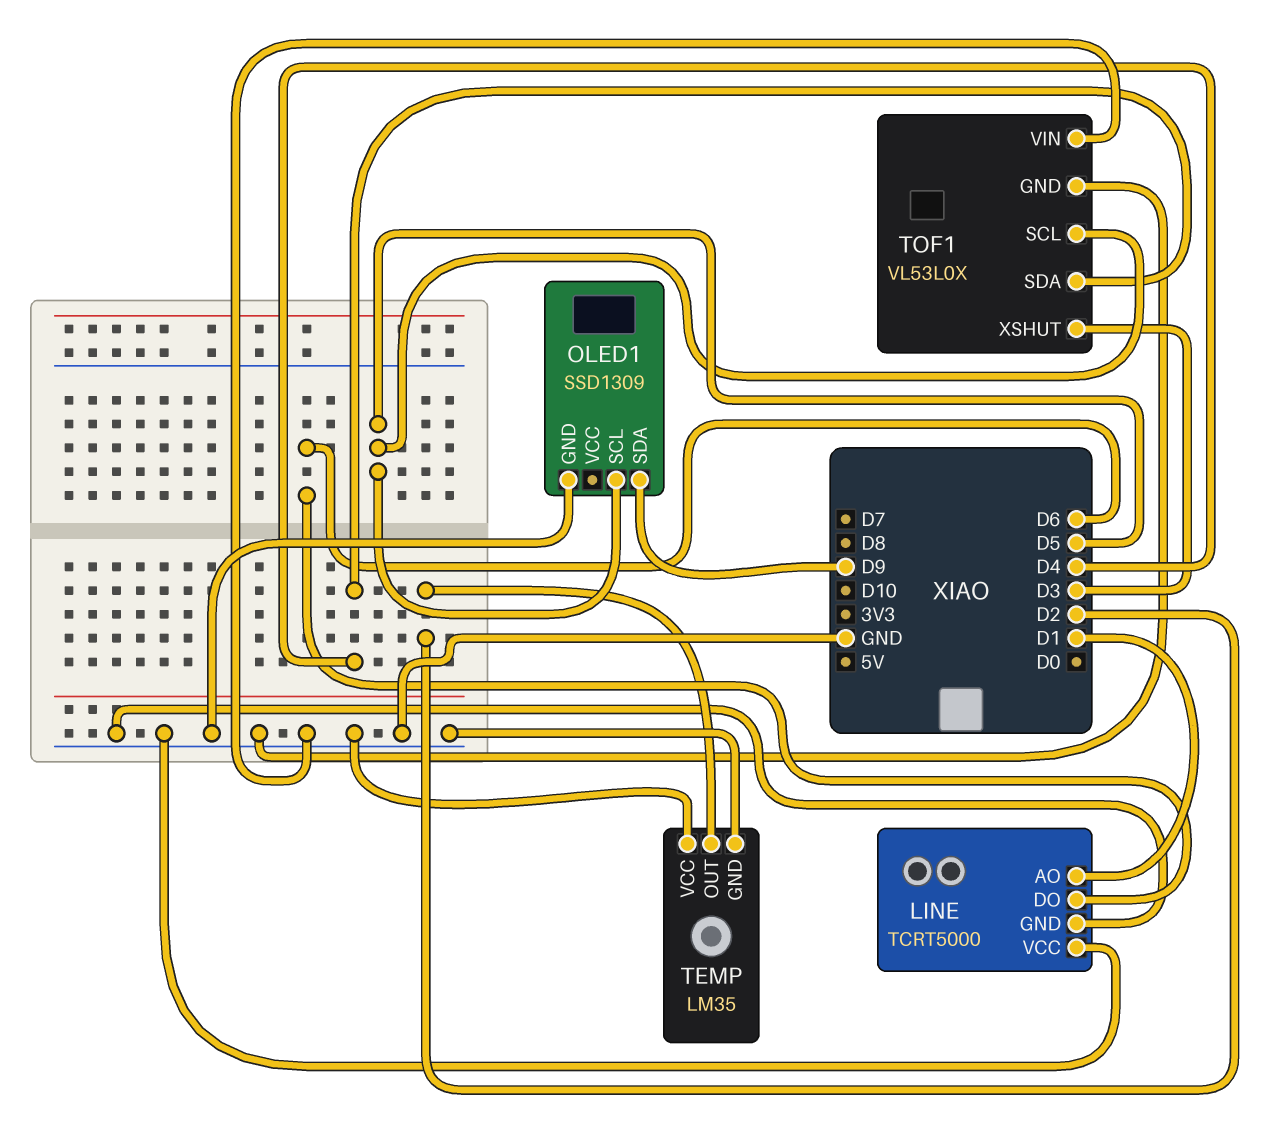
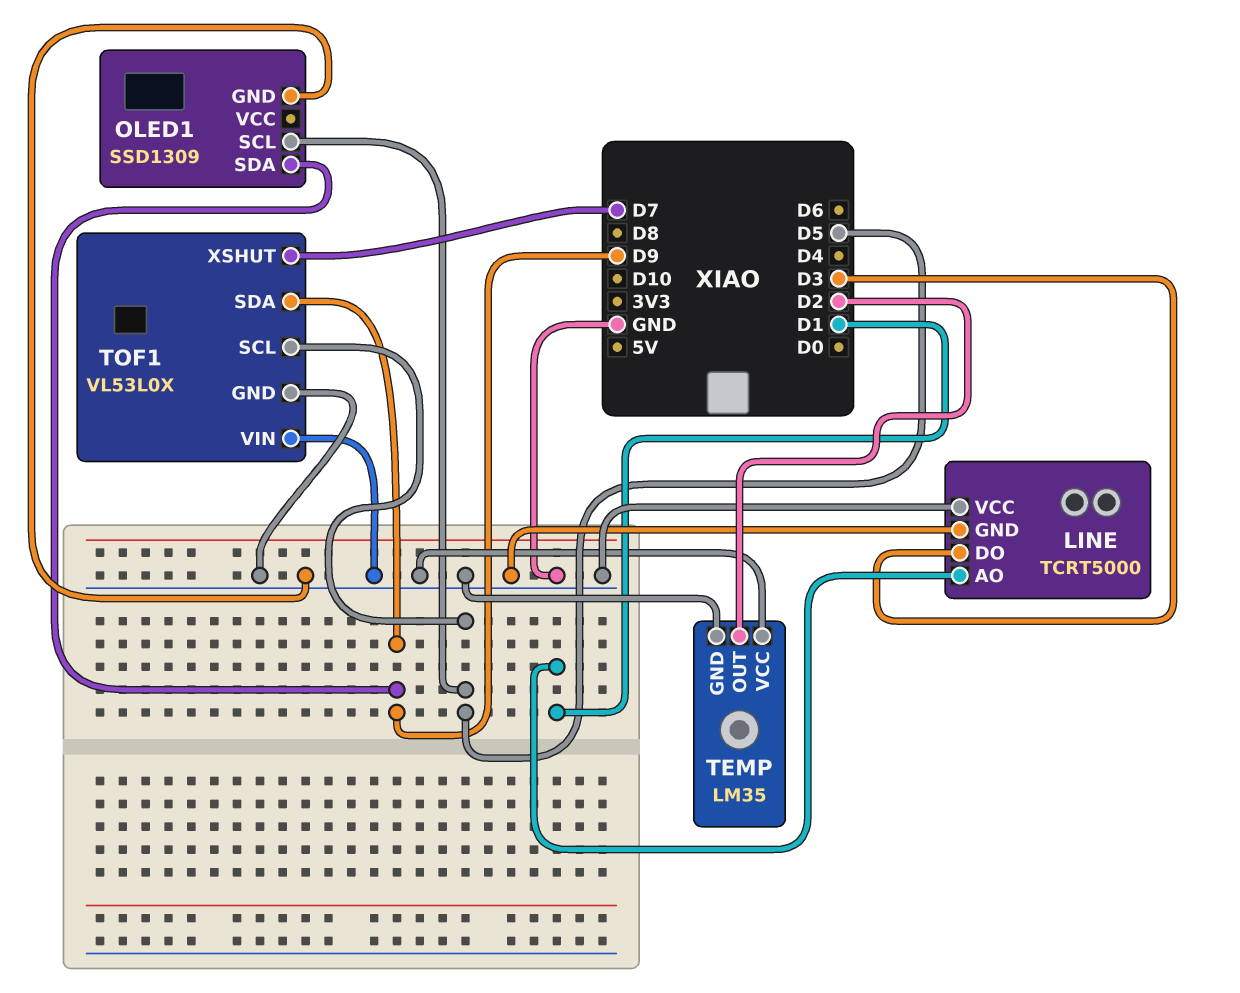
LINE pin DO: D6 -> D3
TOF1 pin SDA: D4 -> D9
TOF1 pin XSHUT: D3 -> D7

